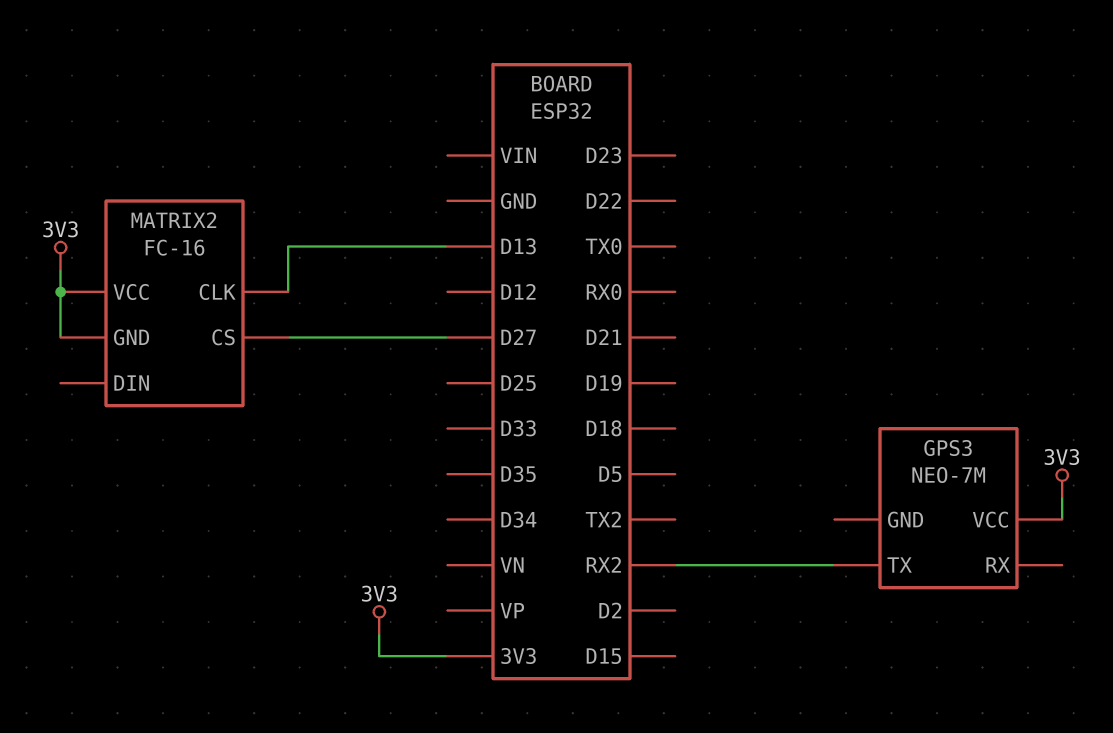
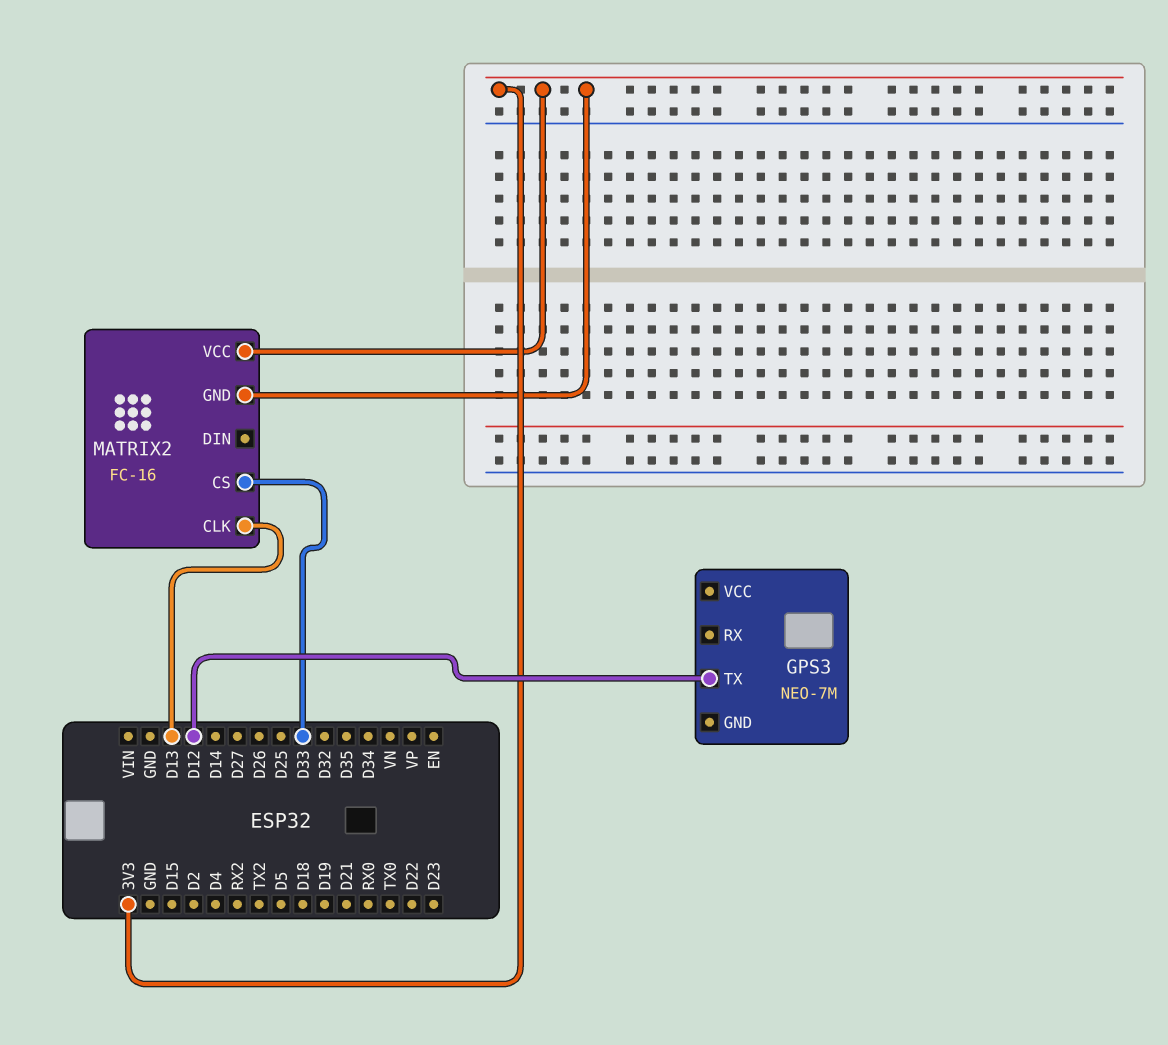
GPS3 pin TX: RX2 -> D12
GPS3 pin VCC: 3V3 -> none
MATRIX2 pin CS: D27 -> D33

